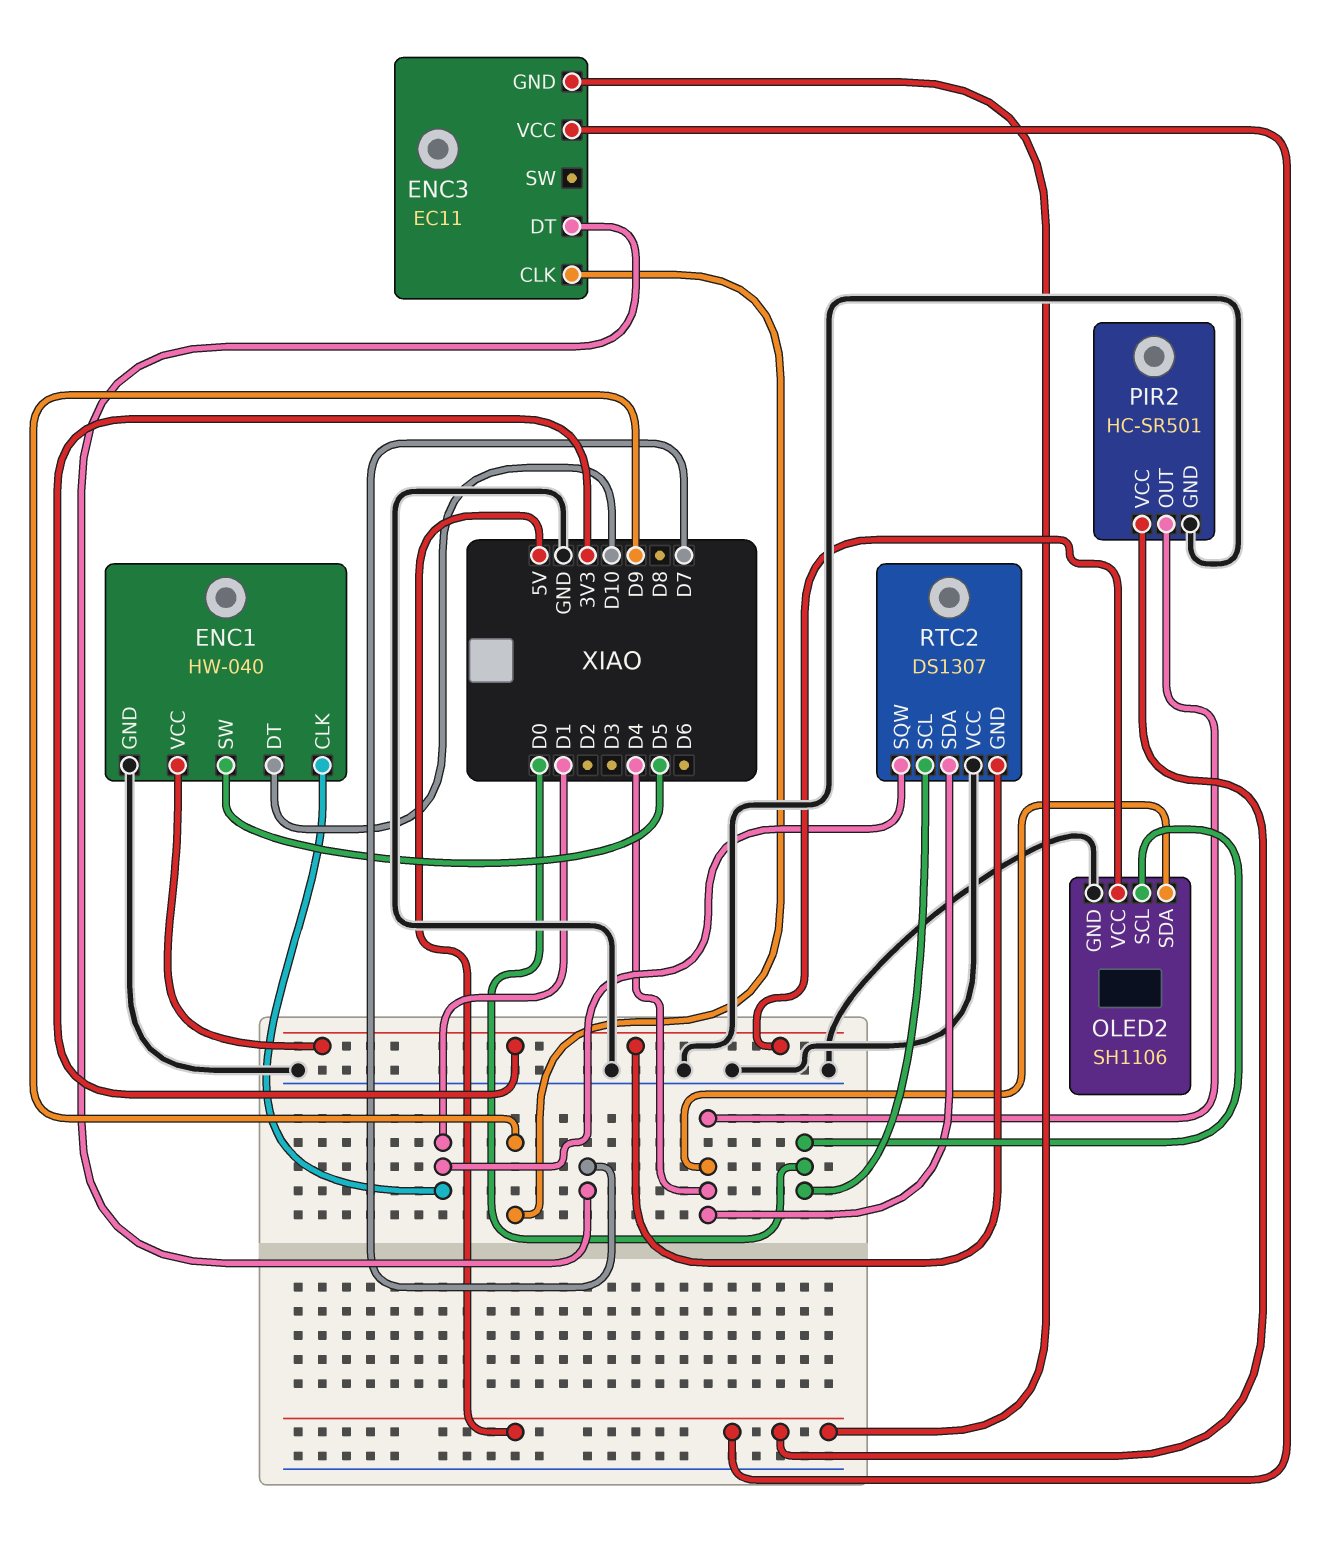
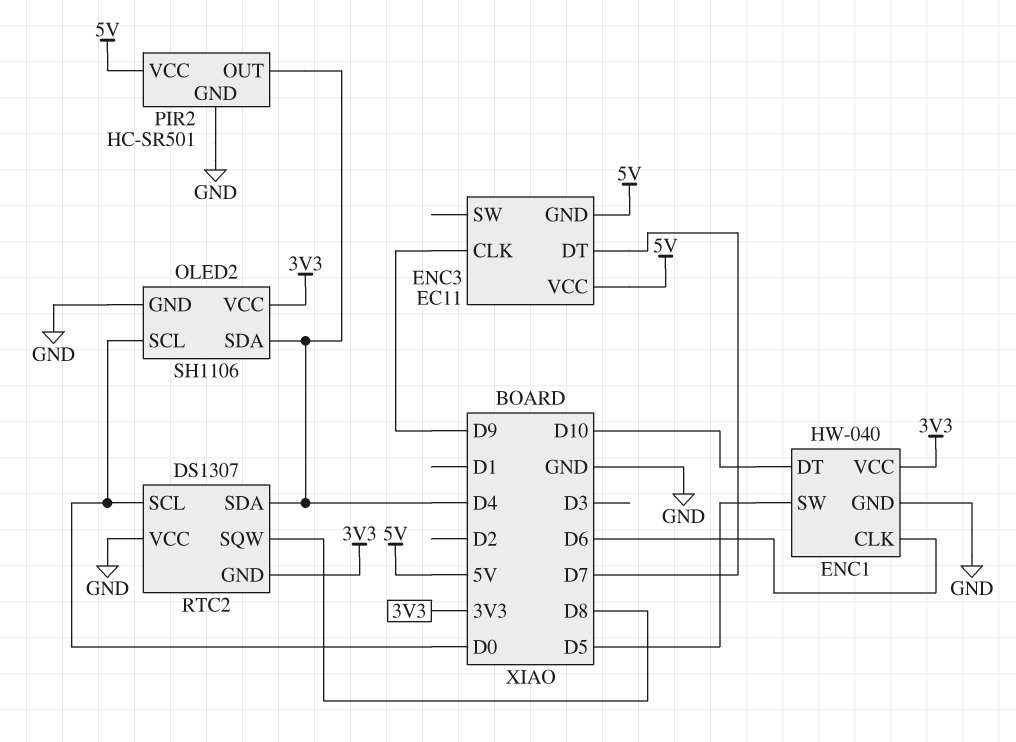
ENC1 pin CLK: D1 -> D6
RTC2 pin SQW: D1 -> D8

